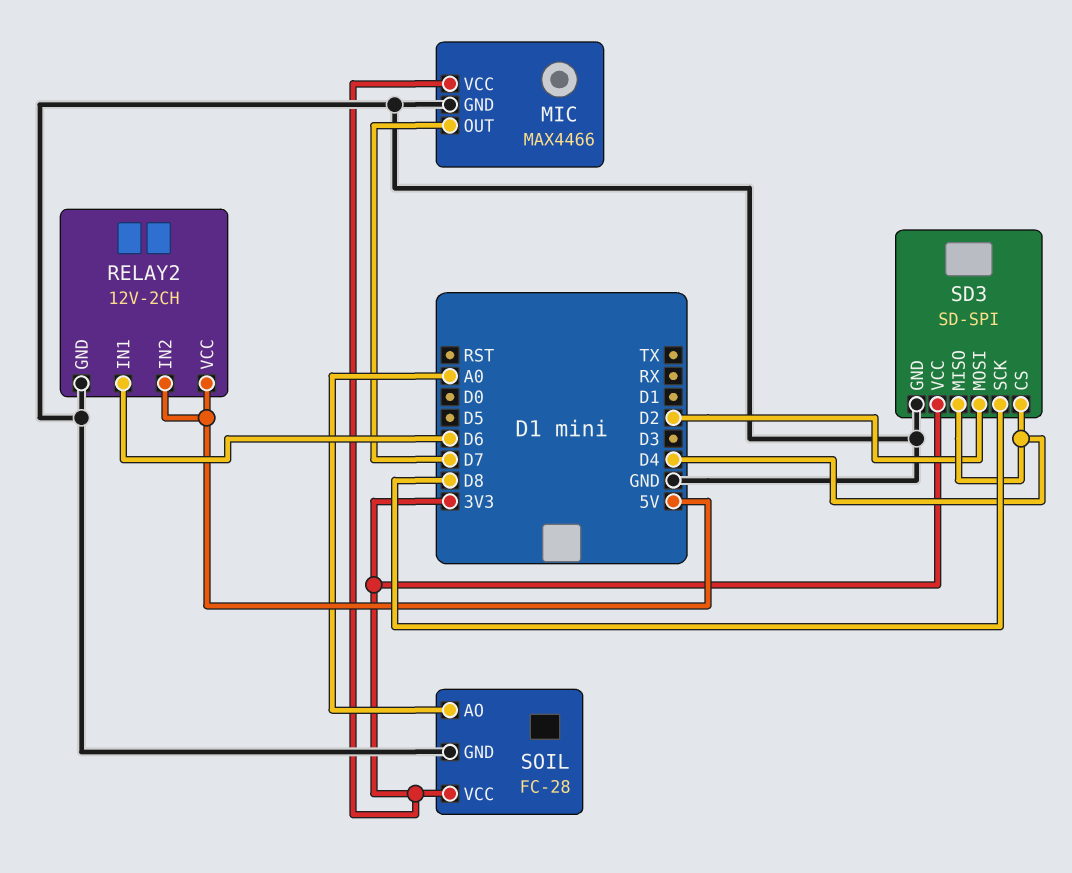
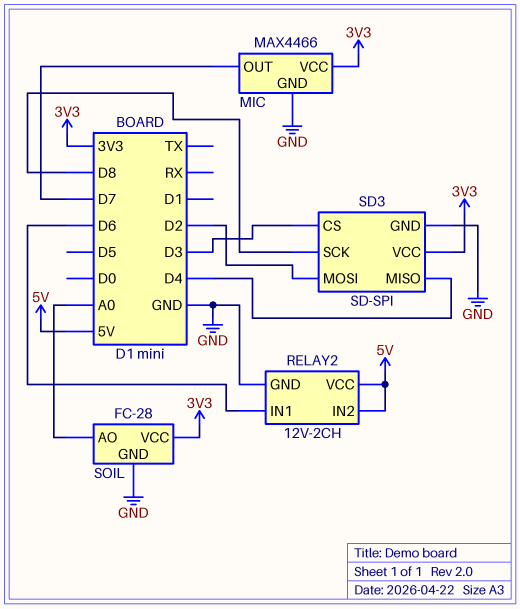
SD3 pin CS: D4 -> D3

